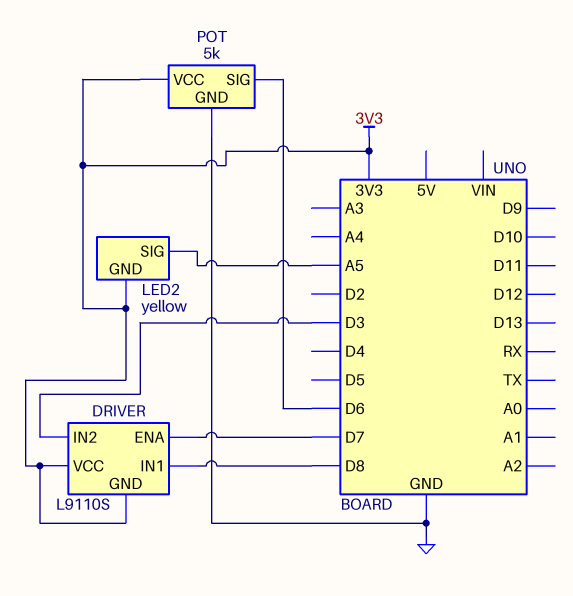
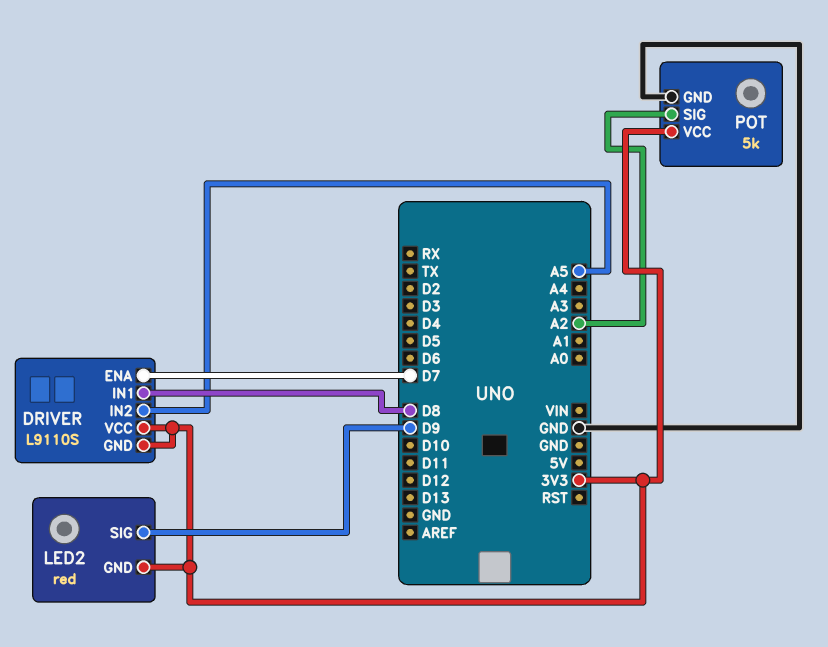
DRIVER pin IN2: D3 -> A5
LED2: yellow -> red
LED2 pin SIG: A5 -> D9
POT pin SIG: D6 -> A2

